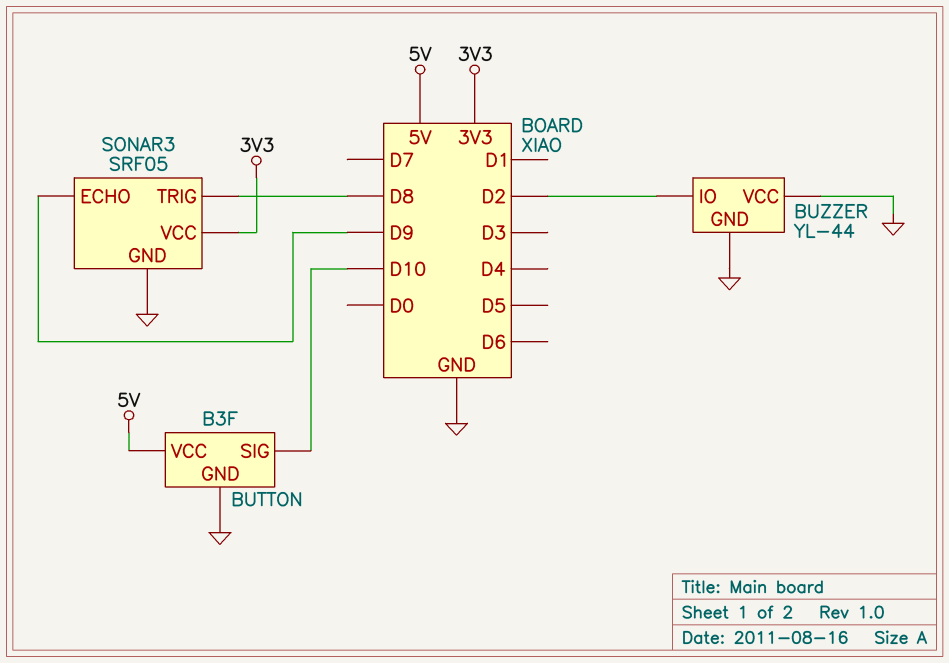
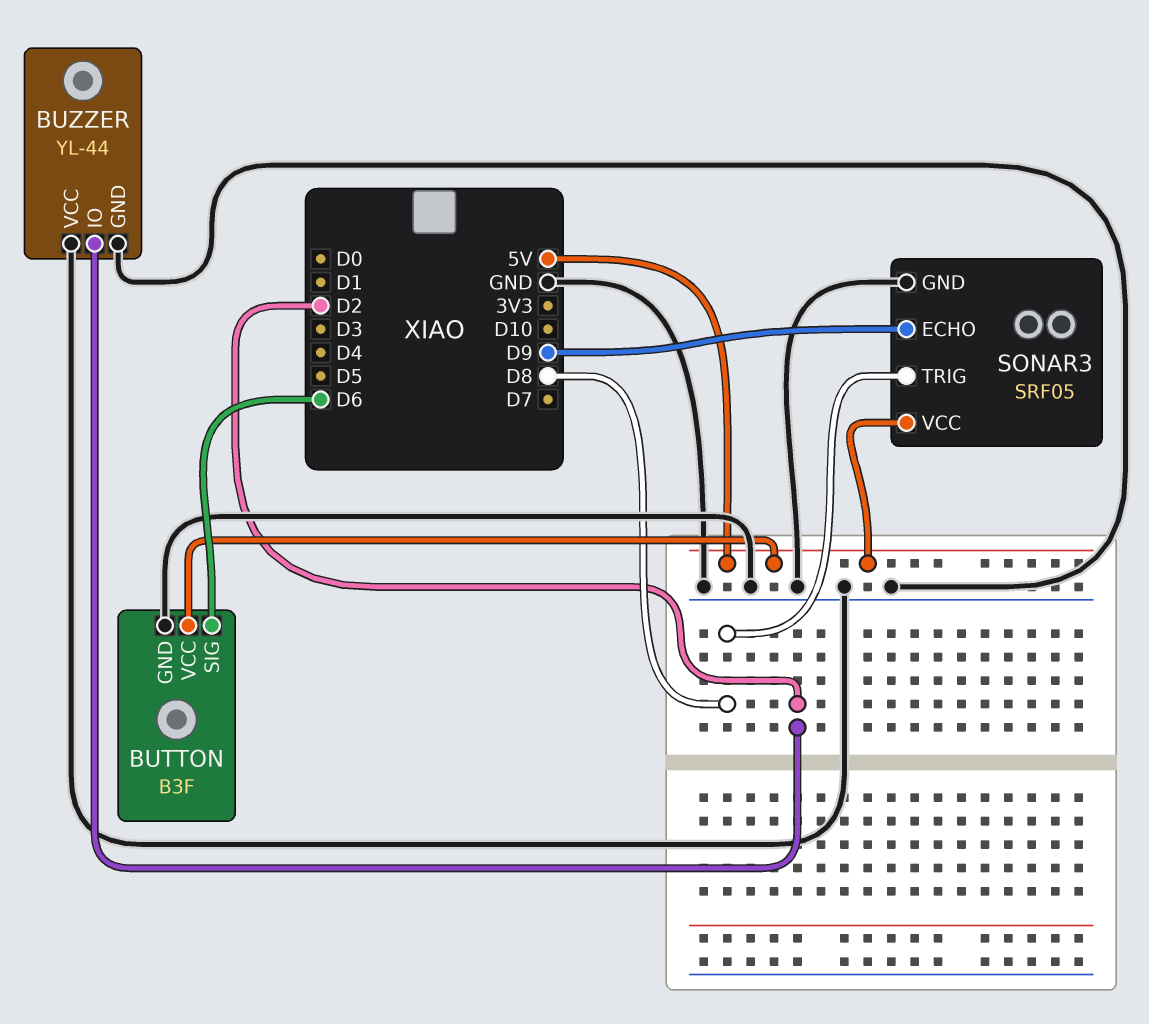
BUTTON pin SIG: D10 -> D6
SONAR3 pin VCC: 3V3 -> 5V

